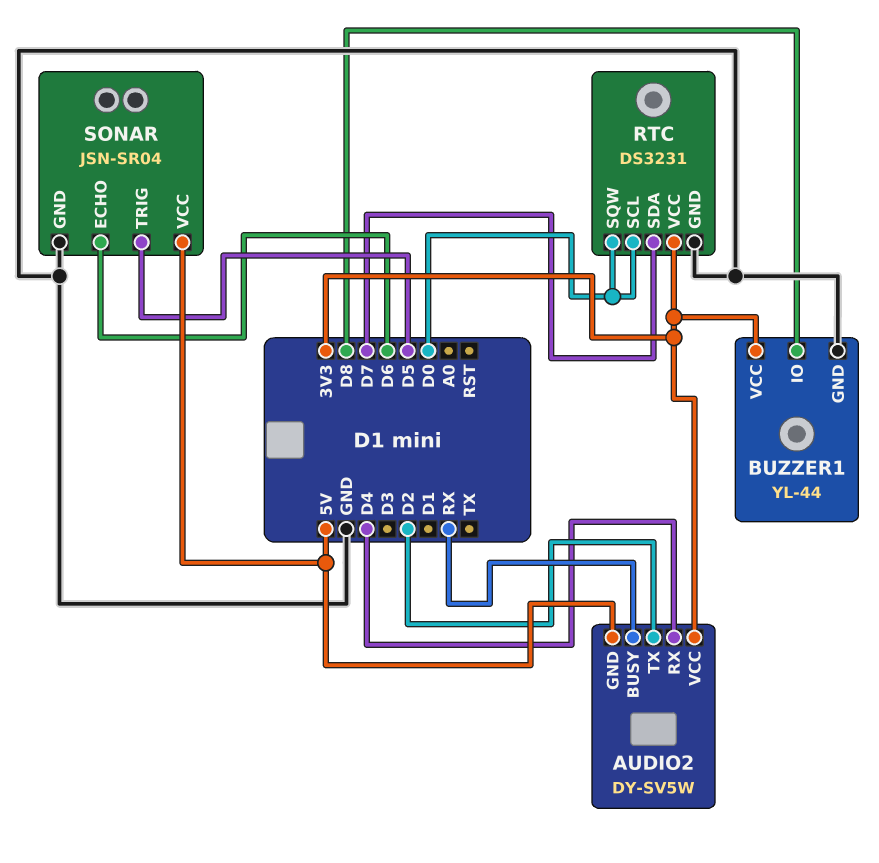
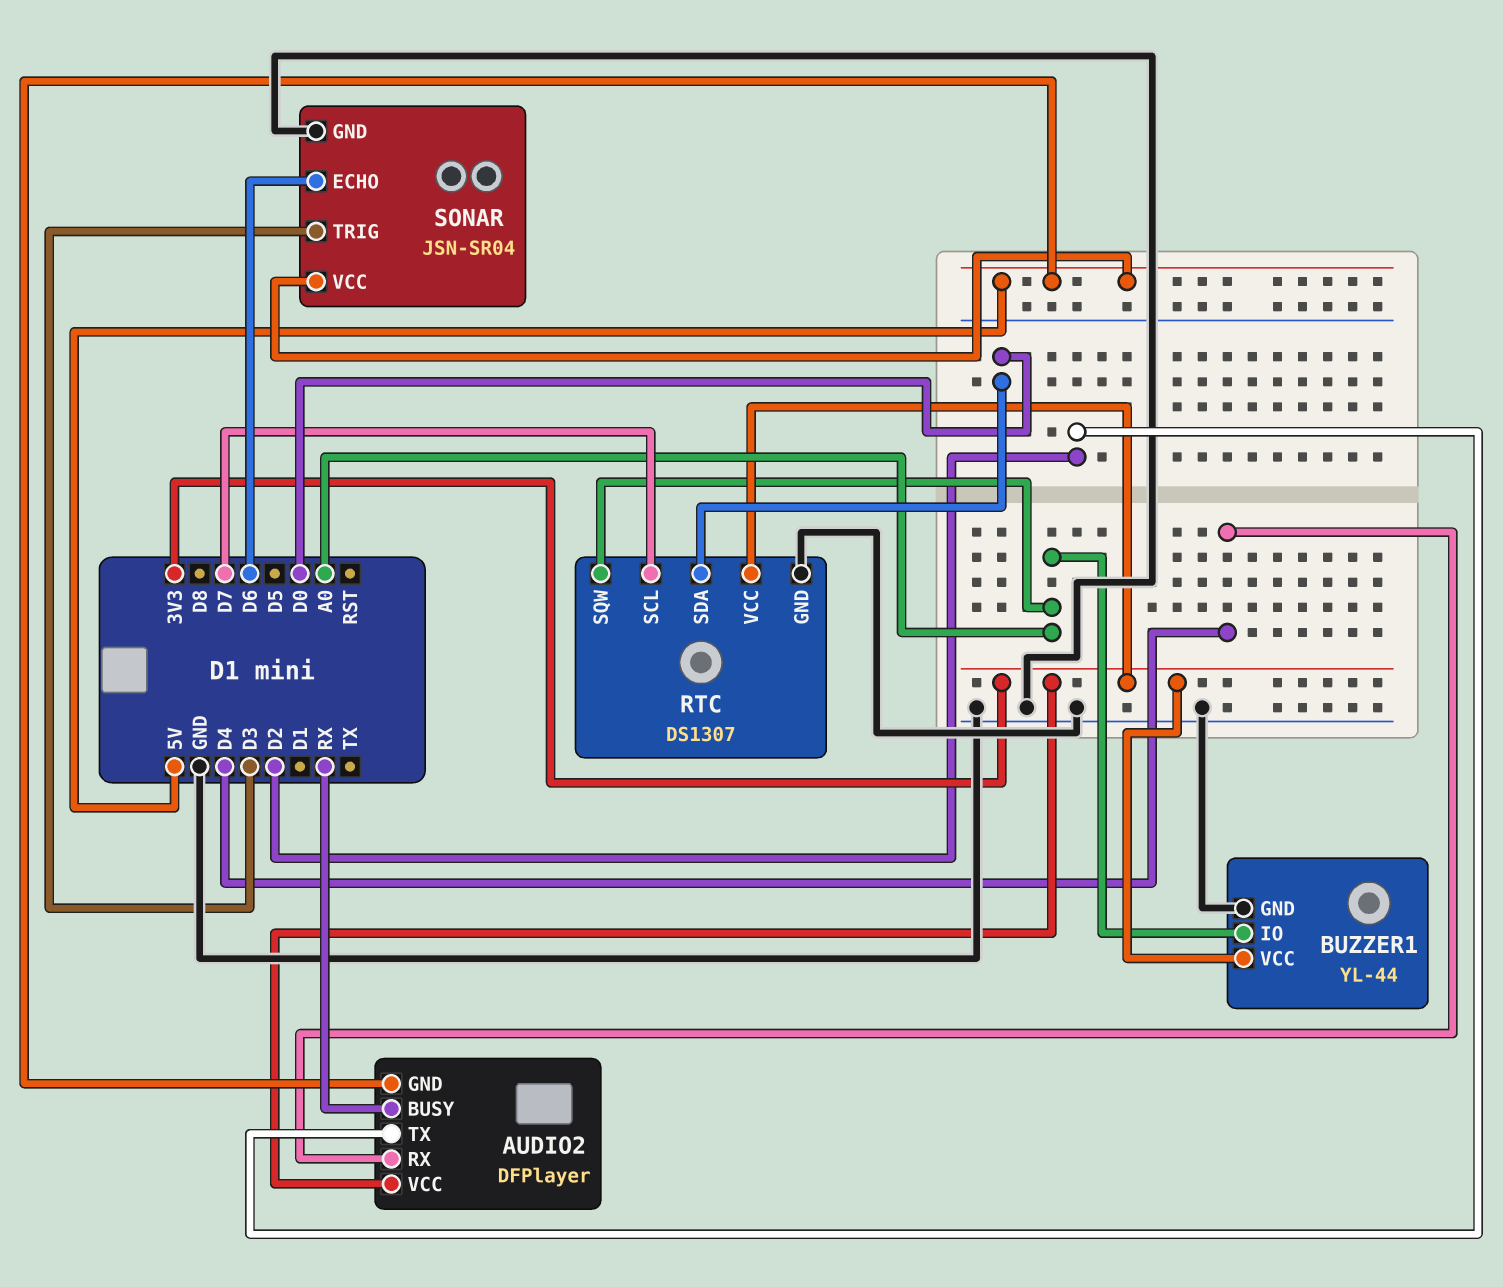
AUDIO2: DY-SV5W -> DFPlayer
BUZZER1 pin IO: D8 -> A0
RTC: DS3231 -> DS1307
RTC pin SCL: D0 -> D7
RTC pin SDA: D7 -> D0
RTC pin SQW: D0 -> A0
SONAR pin TRIG: D5 -> D3

